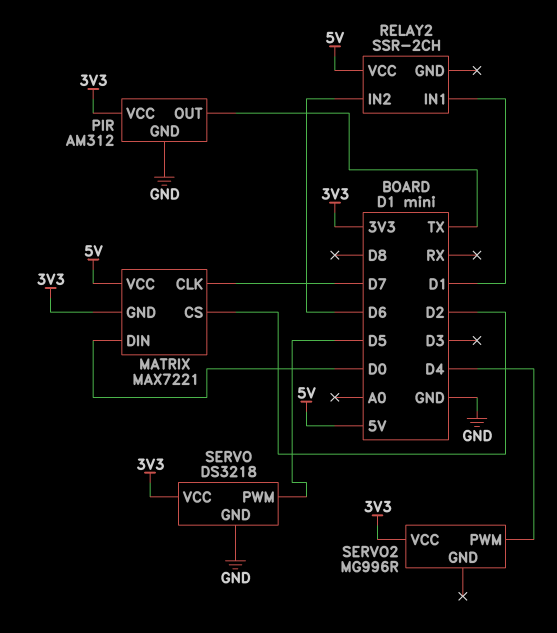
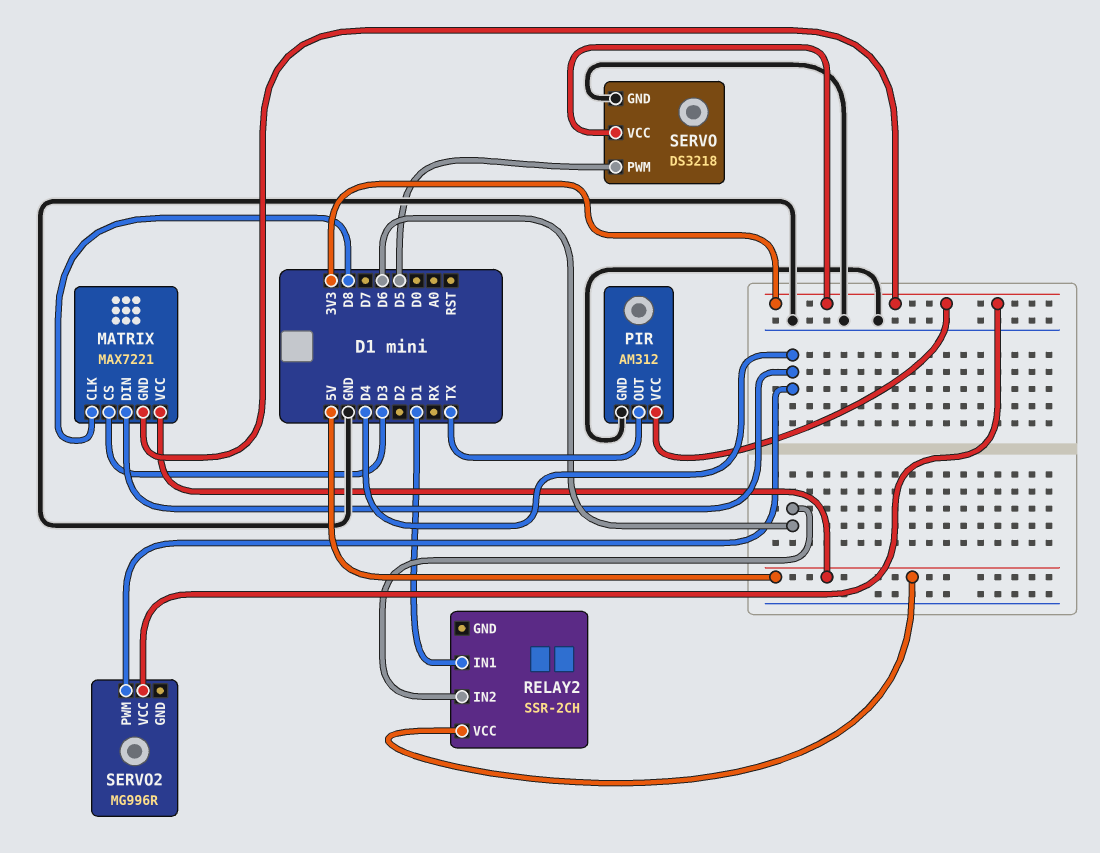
MATRIX pin CLK: D7 -> D8
MATRIX pin CS: D2 -> D3
MATRIX pin DIN: D0 -> D4

